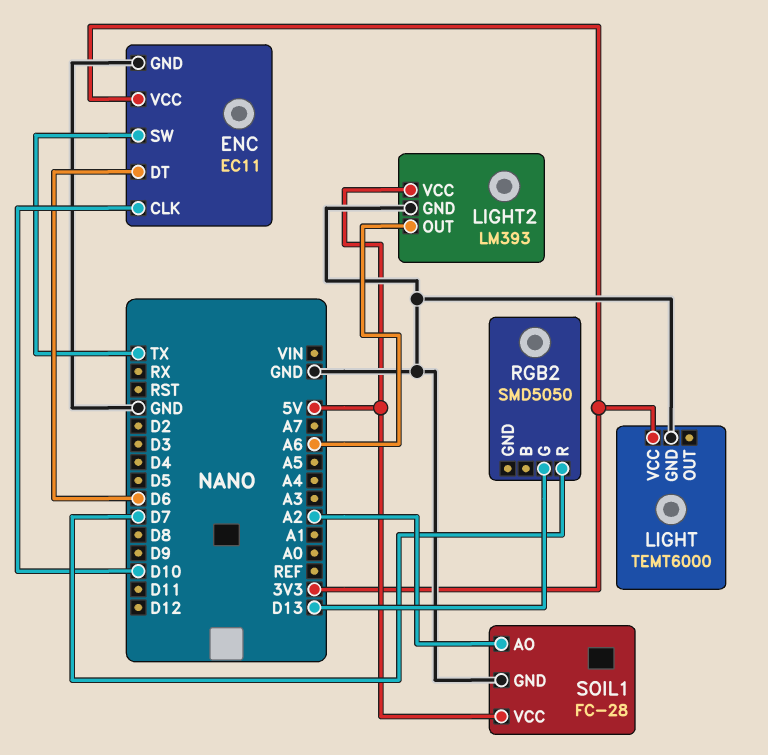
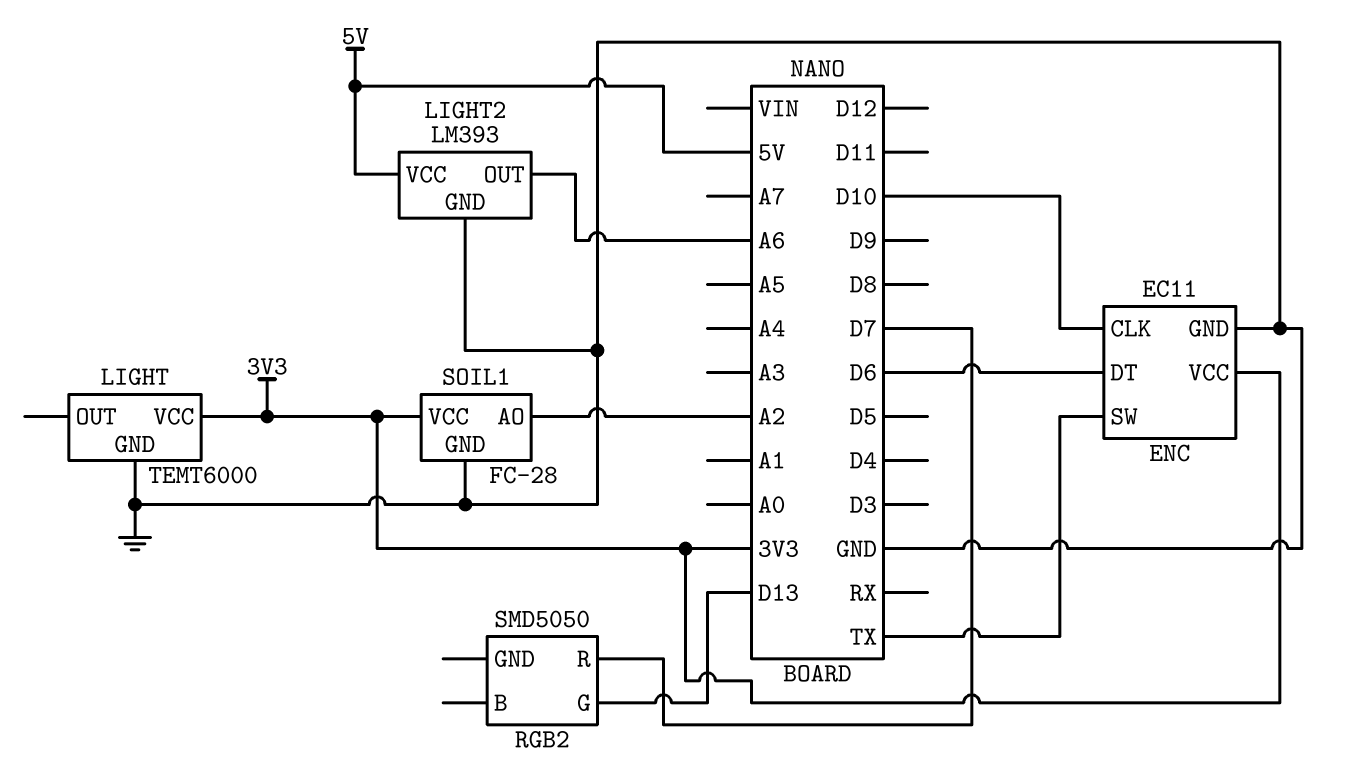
SOIL1 pin VCC: 5V -> 3V3

